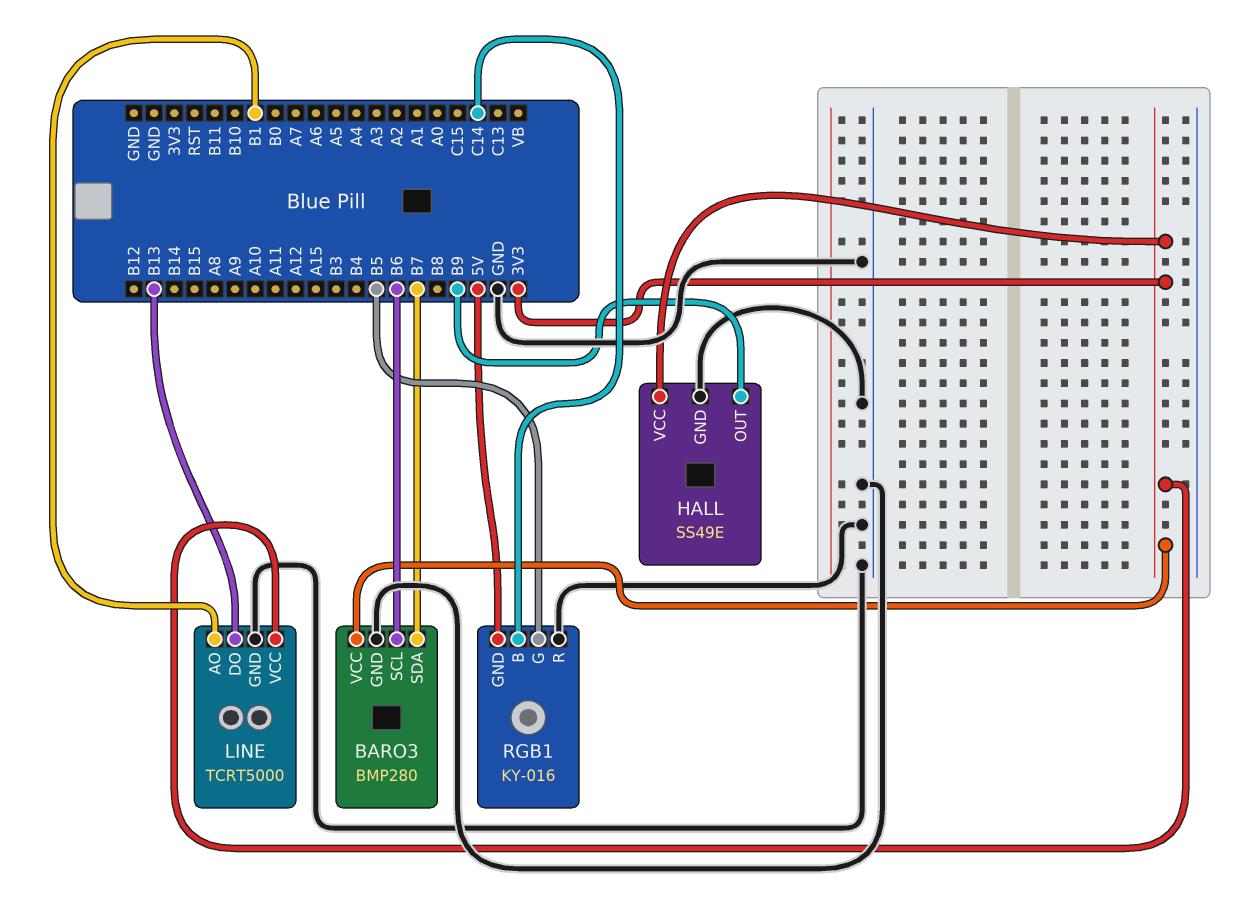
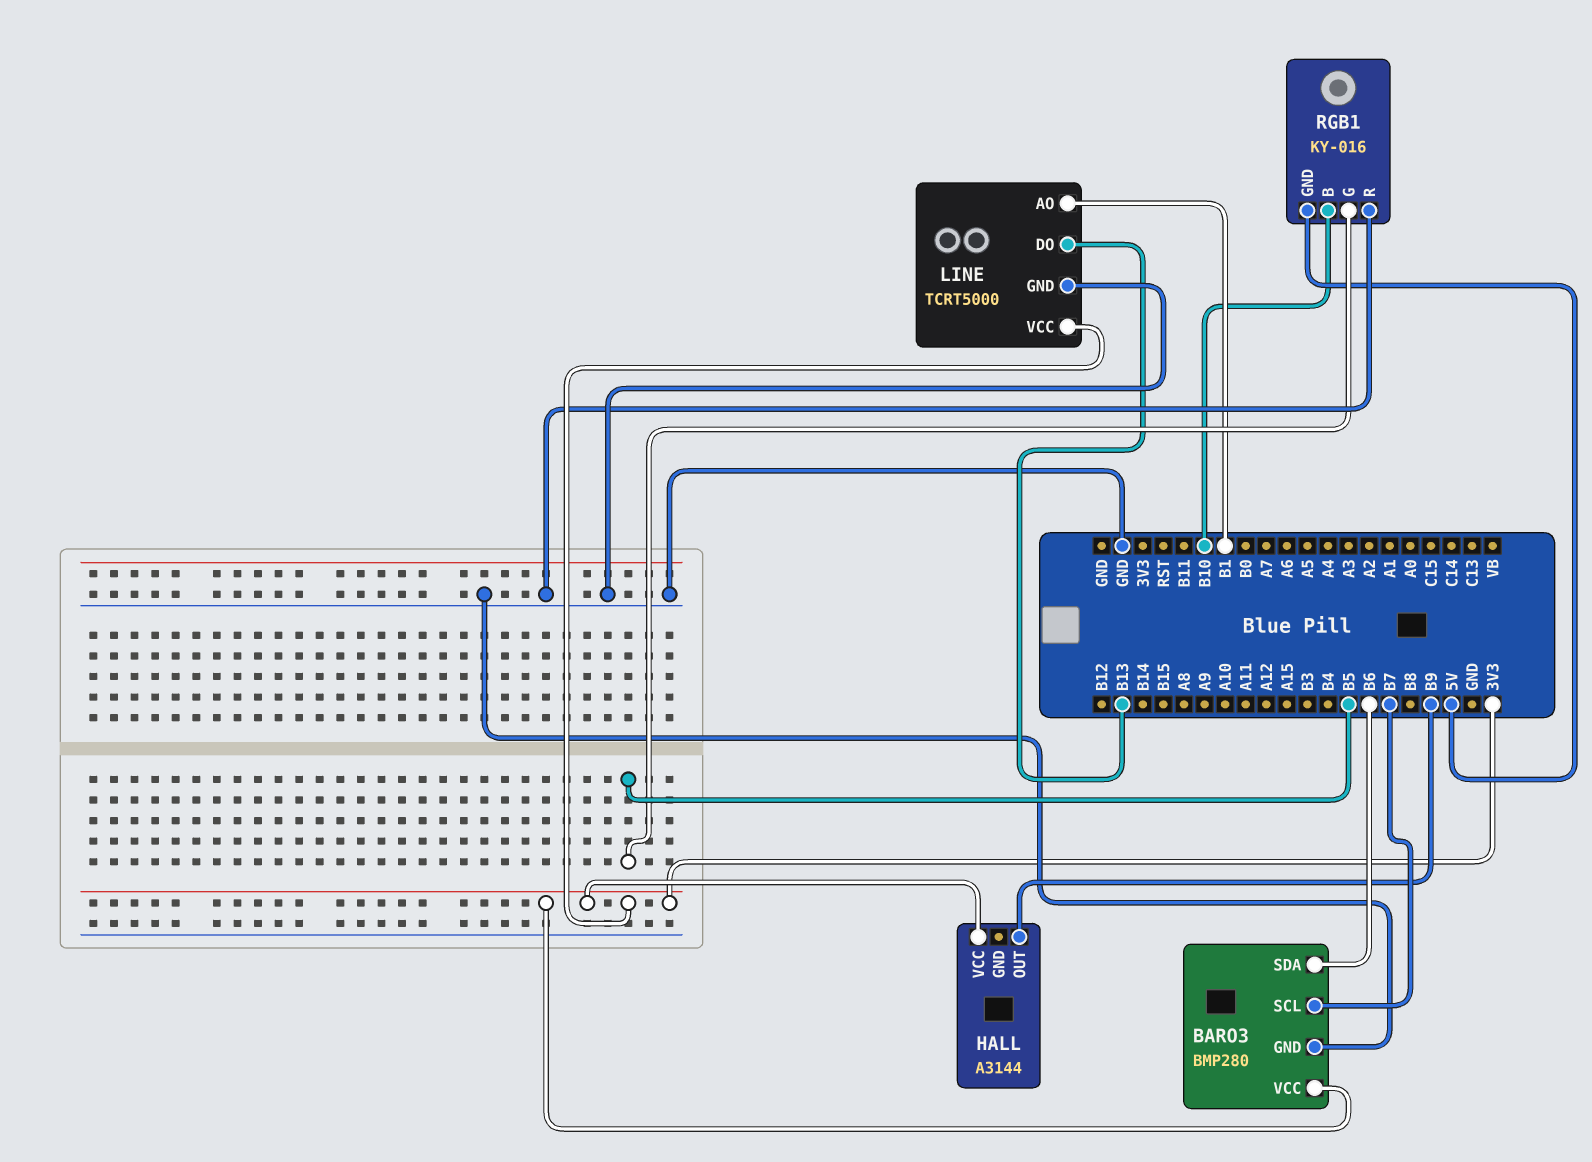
BARO3 pin SCL: B6 -> B7
BARO3 pin SDA: B7 -> B6
HALL: SS49E -> A3144
HALL pin GND: GND -> none
RGB1 pin B: C14 -> B10

